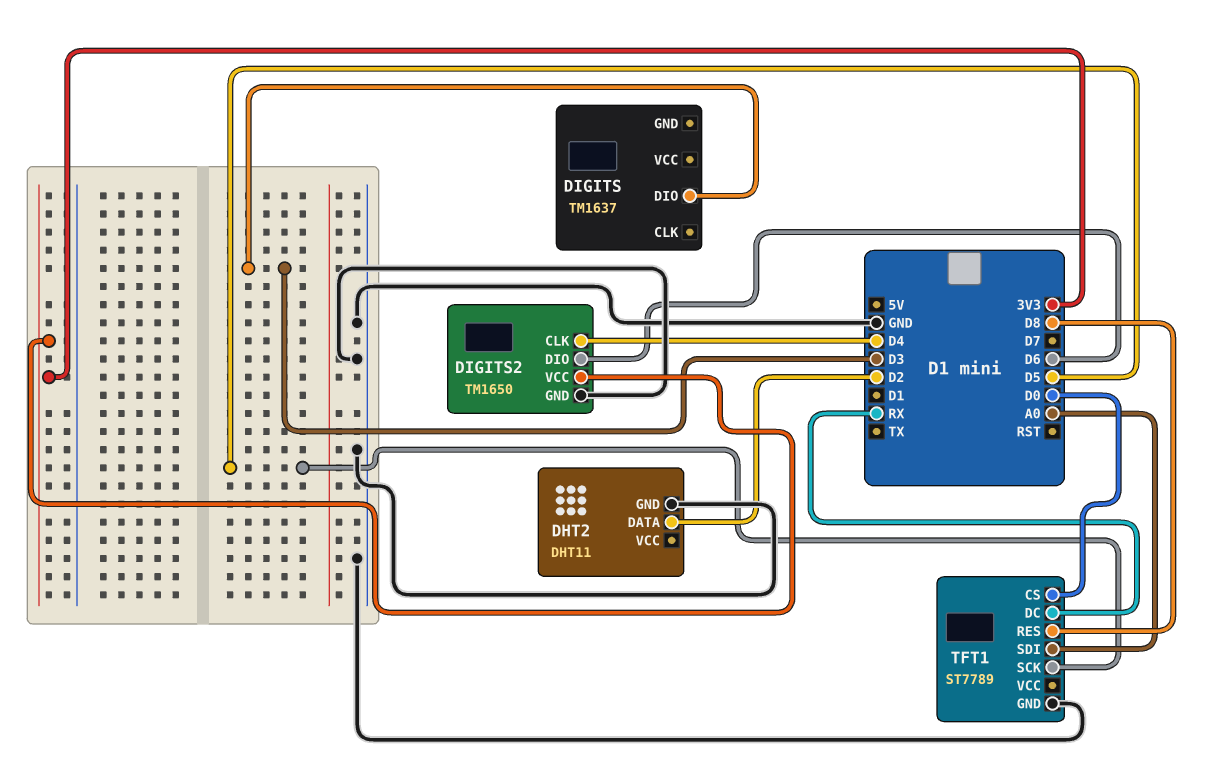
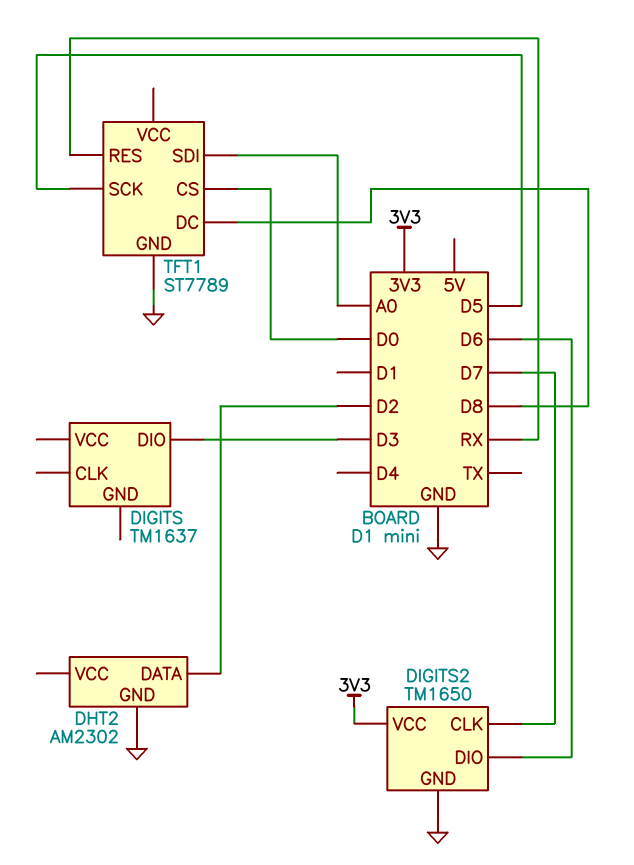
DHT2: DHT11 -> AM2302
DIGITS2 pin CLK: D4 -> D7
TFT1 pin DC: RX -> D8
TFT1 pin RES: D8 -> RX

